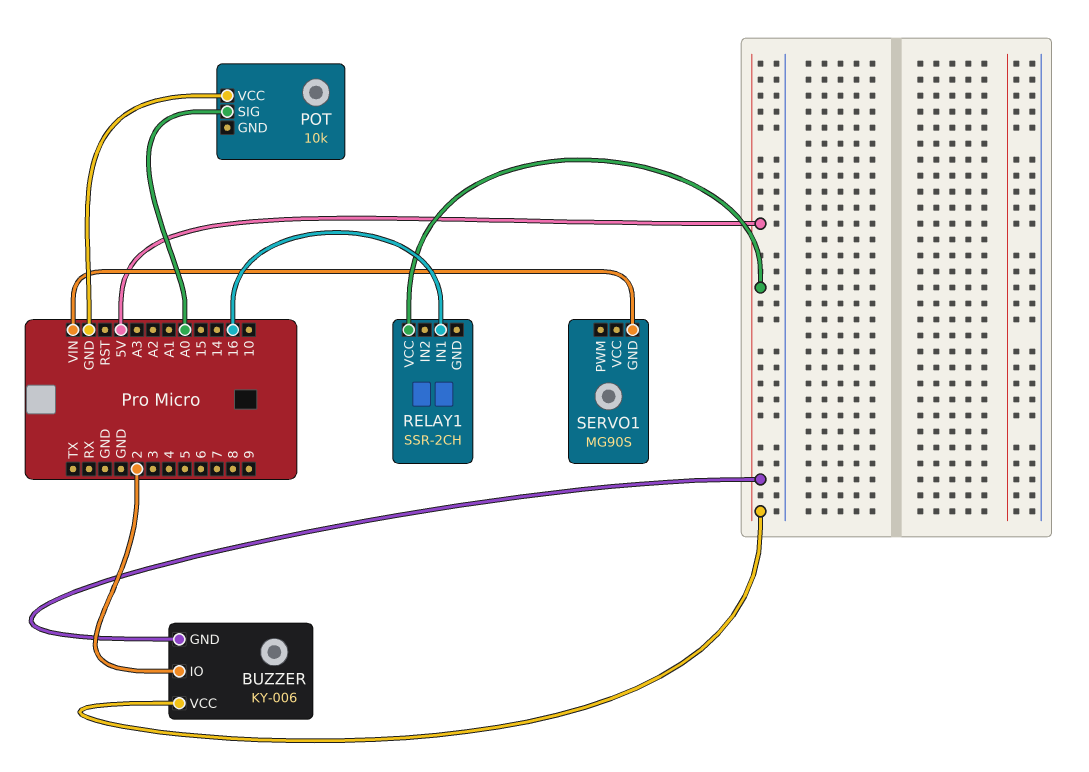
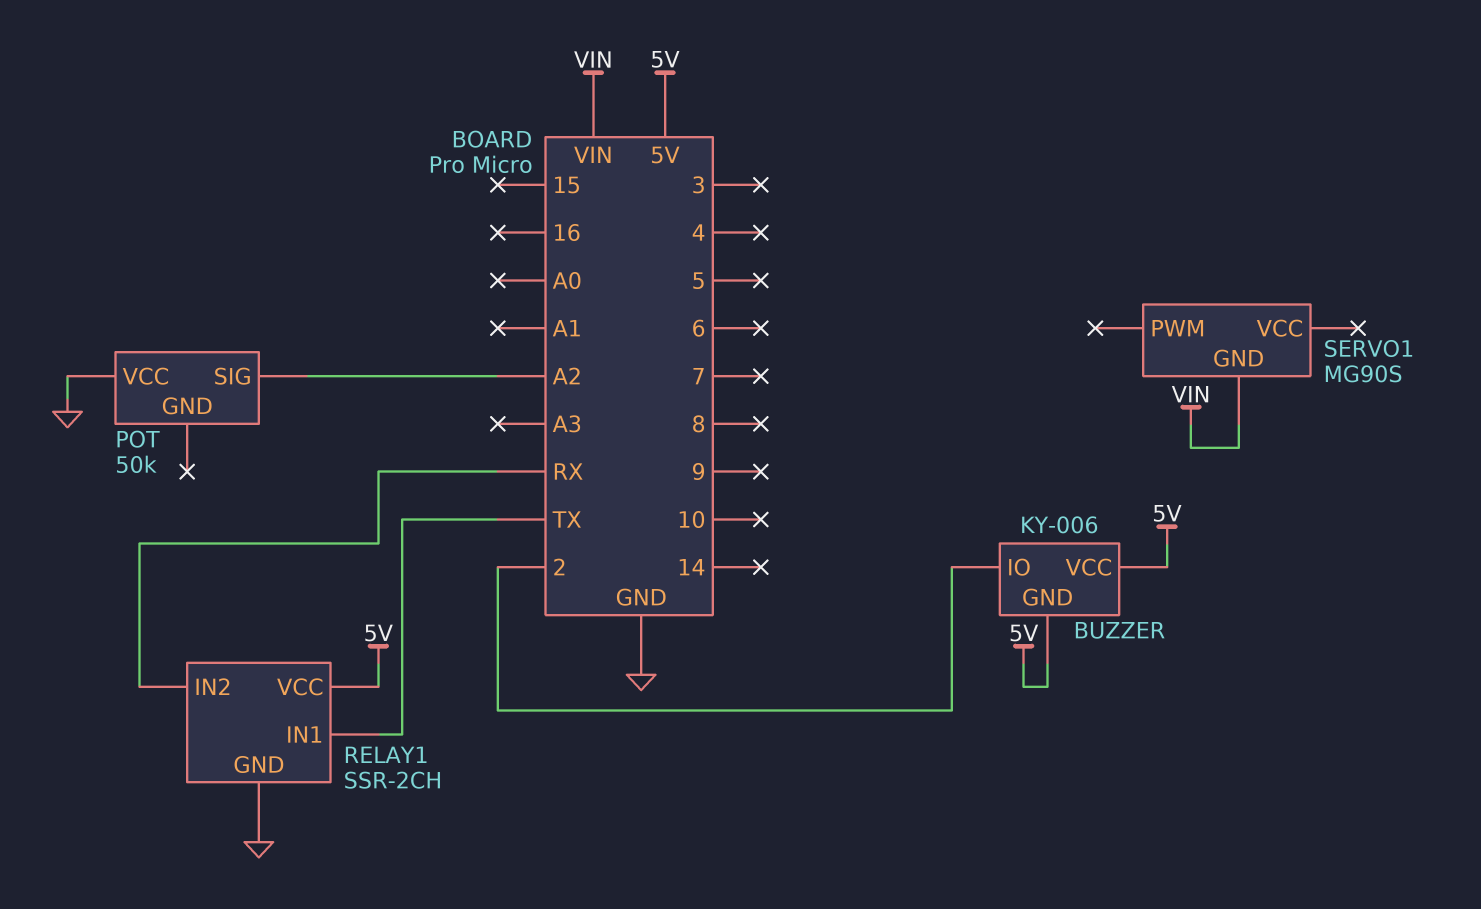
POT: 10k -> 50k
POT pin SIG: A0 -> A2
RELAY1 pin GND: none -> GND
RELAY1 pin IN1: 16 -> TX
RELAY1 pin IN2: none -> RX

